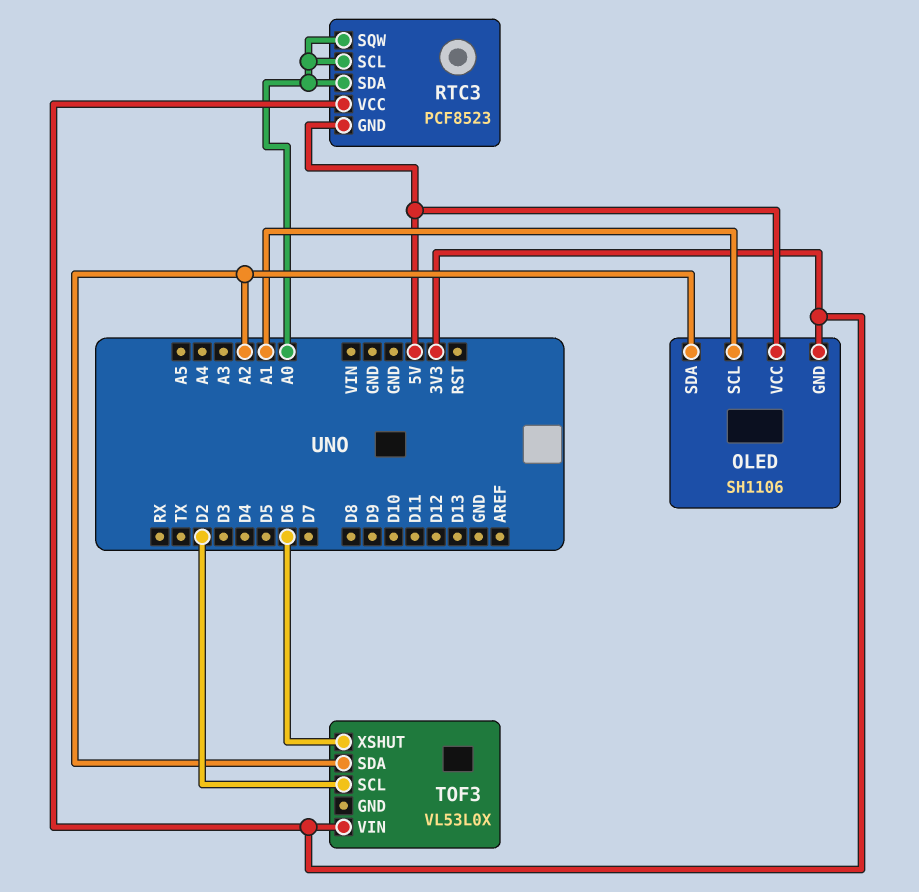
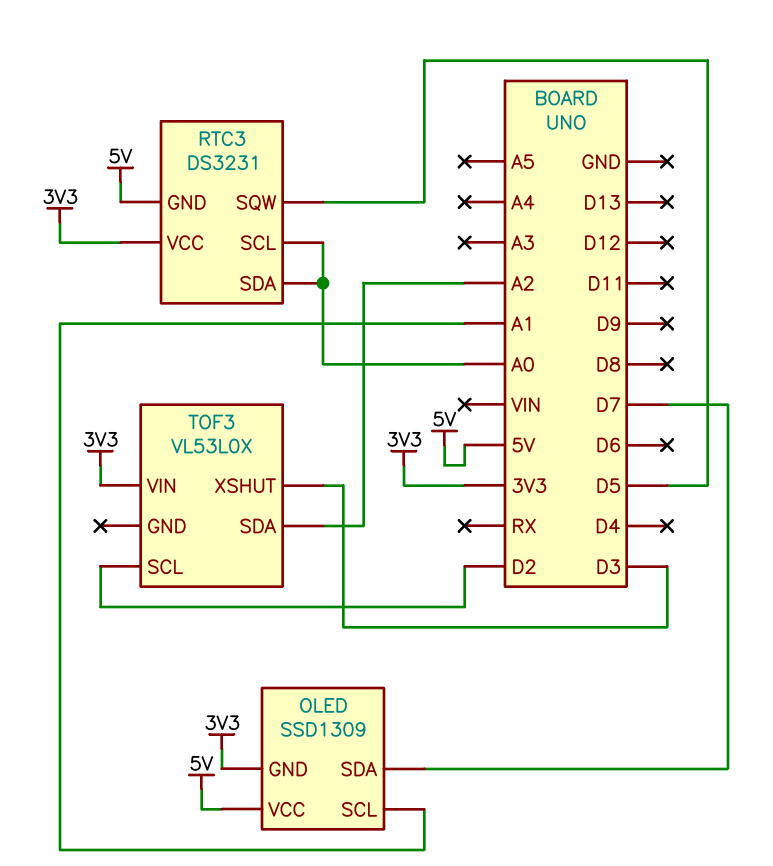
OLED: SH1106 -> SSD1309
OLED pin SDA: A2 -> D7
RTC3: PCF8523 -> DS3231
RTC3 pin SQW: A0 -> D5
TOF3 pin XSHUT: D6 -> D3

